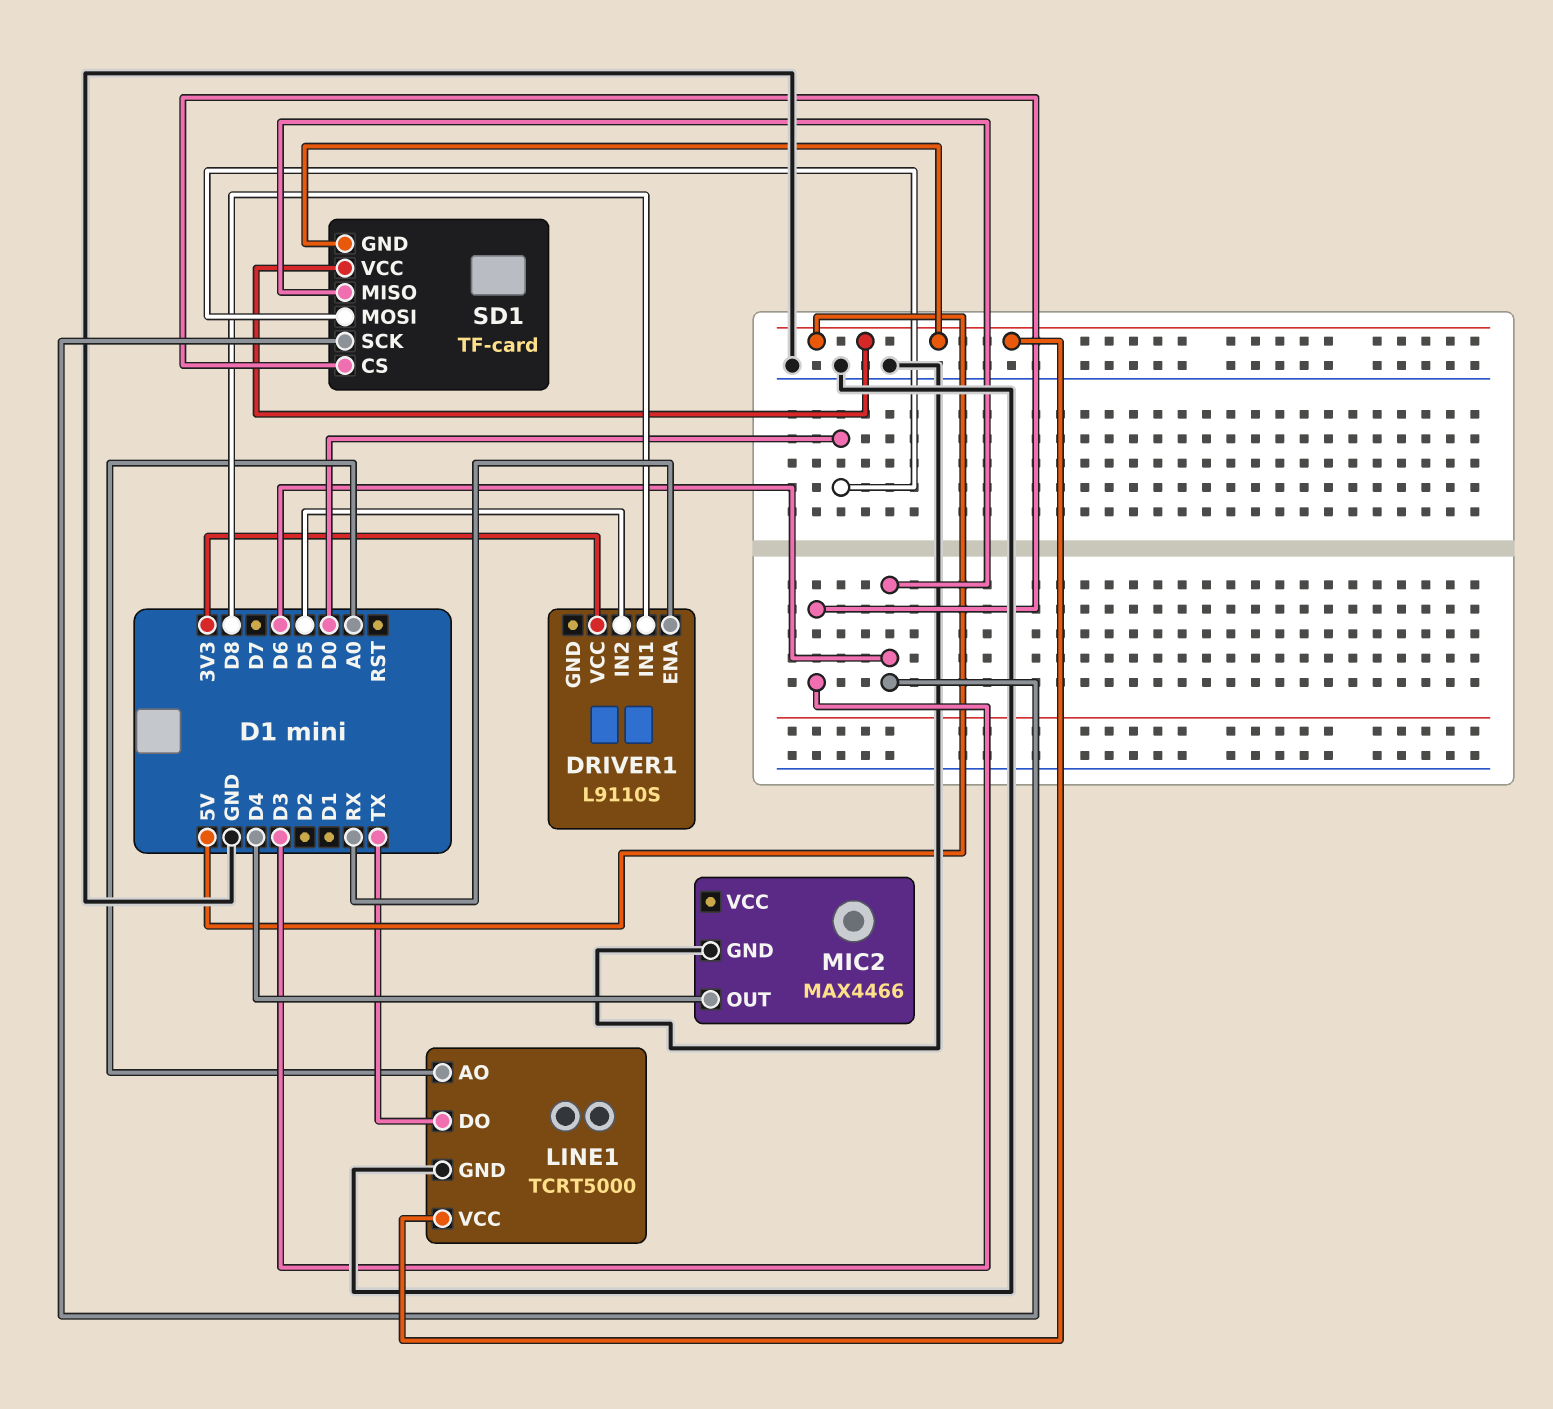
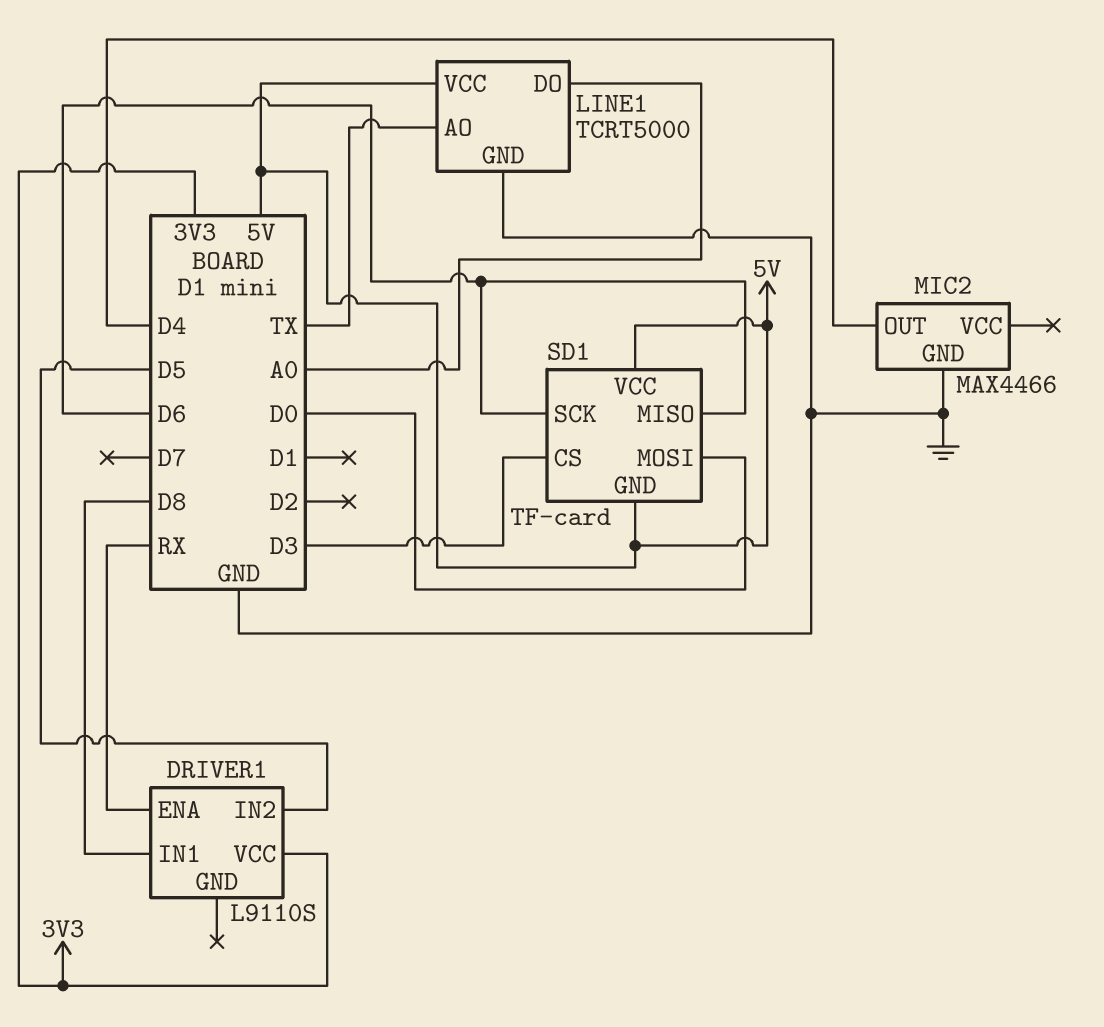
LINE1 pin AO: A0 -> TX
LINE1 pin DO: TX -> A0

